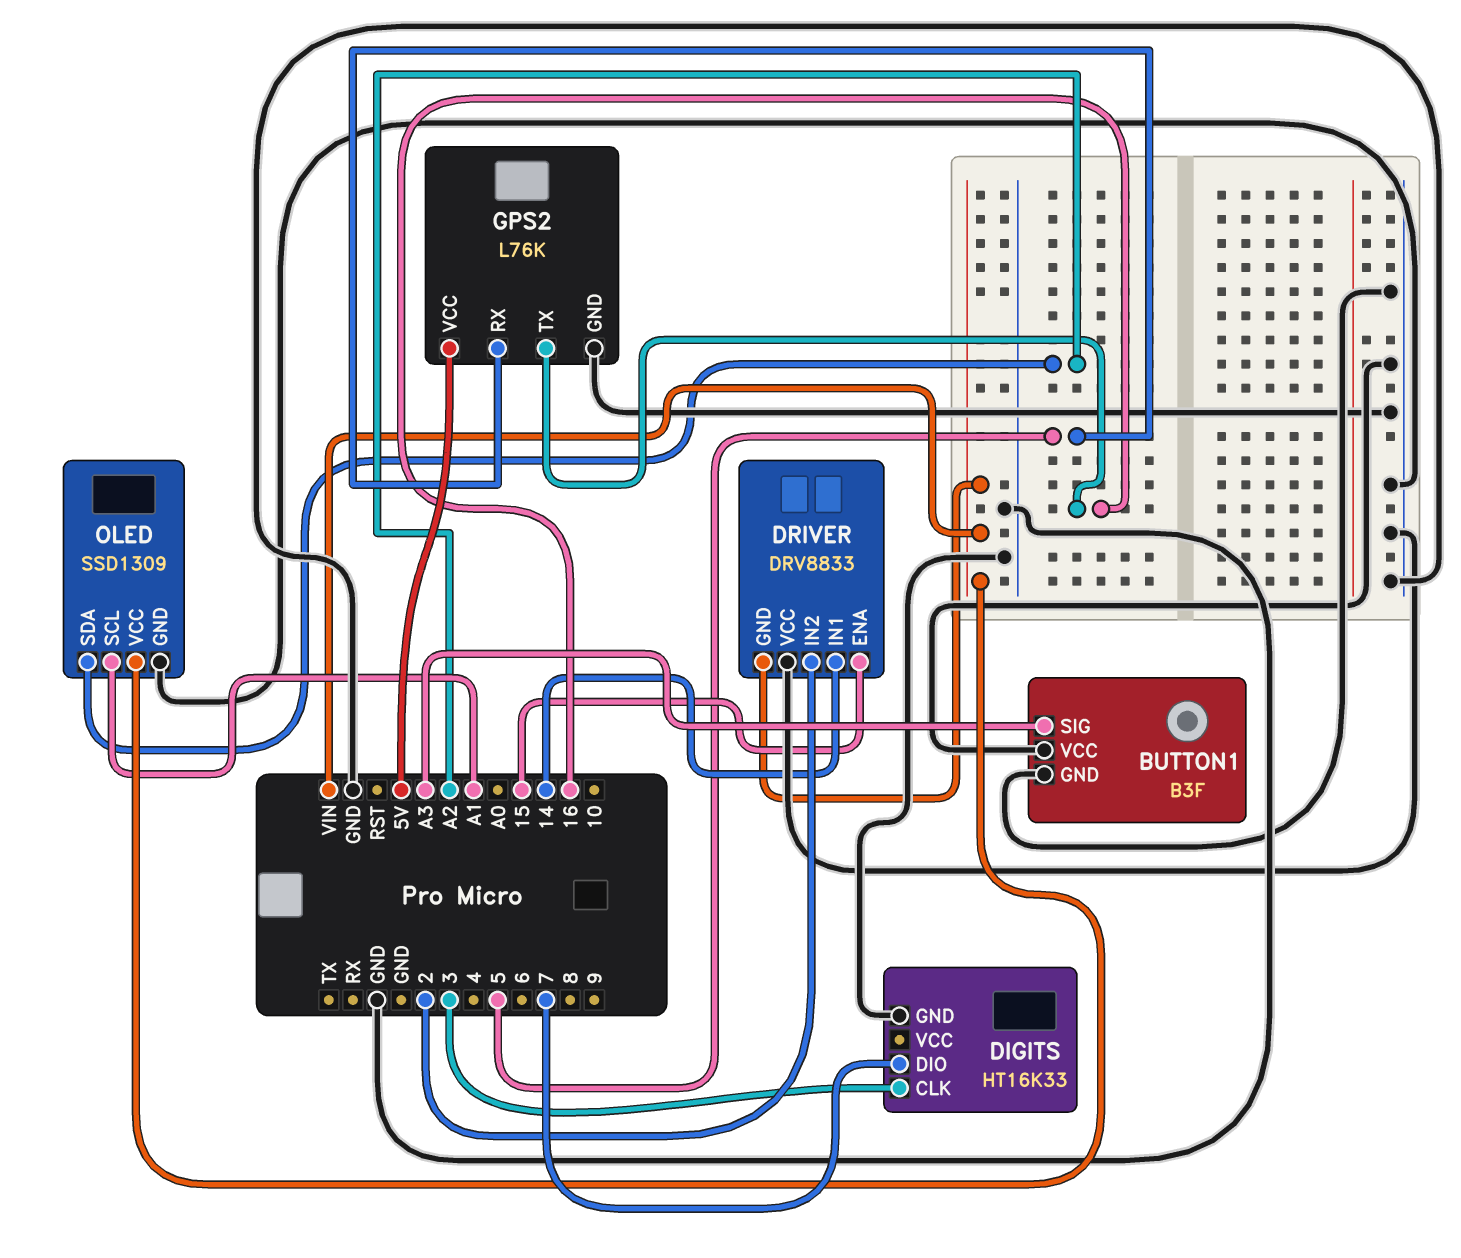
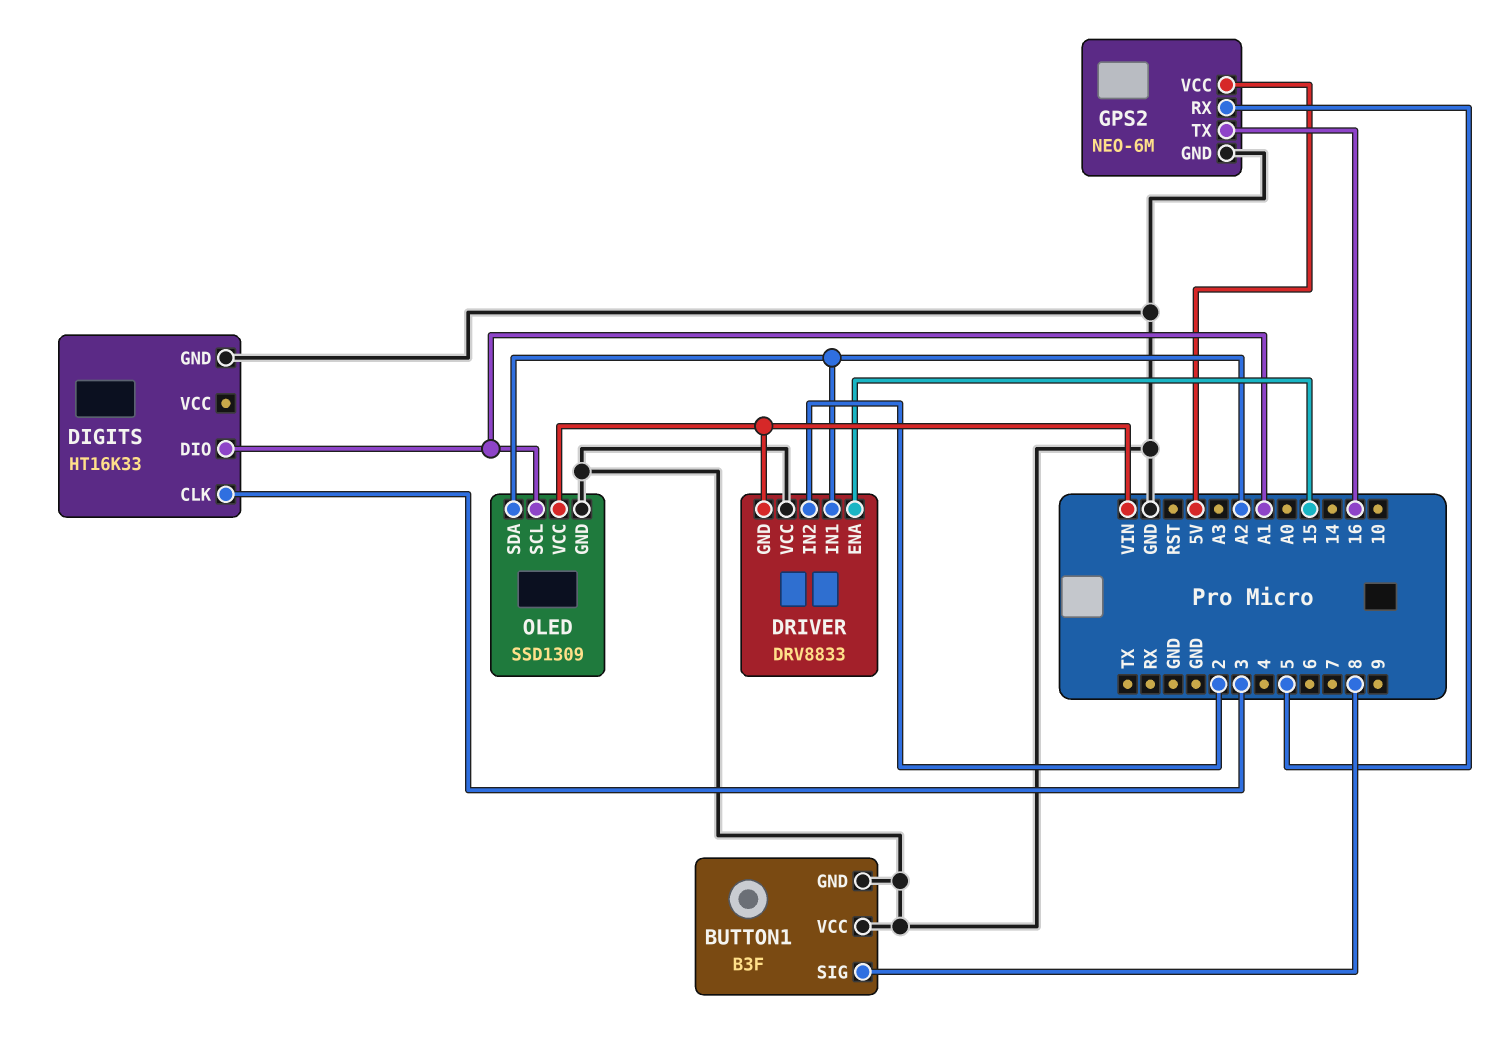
BUTTON1 pin SIG: A3 -> 8
DIGITS pin DIO: 7 -> A1
DRIVER pin IN1: 14 -> A2
GPS2: L76K -> NEO-6M

